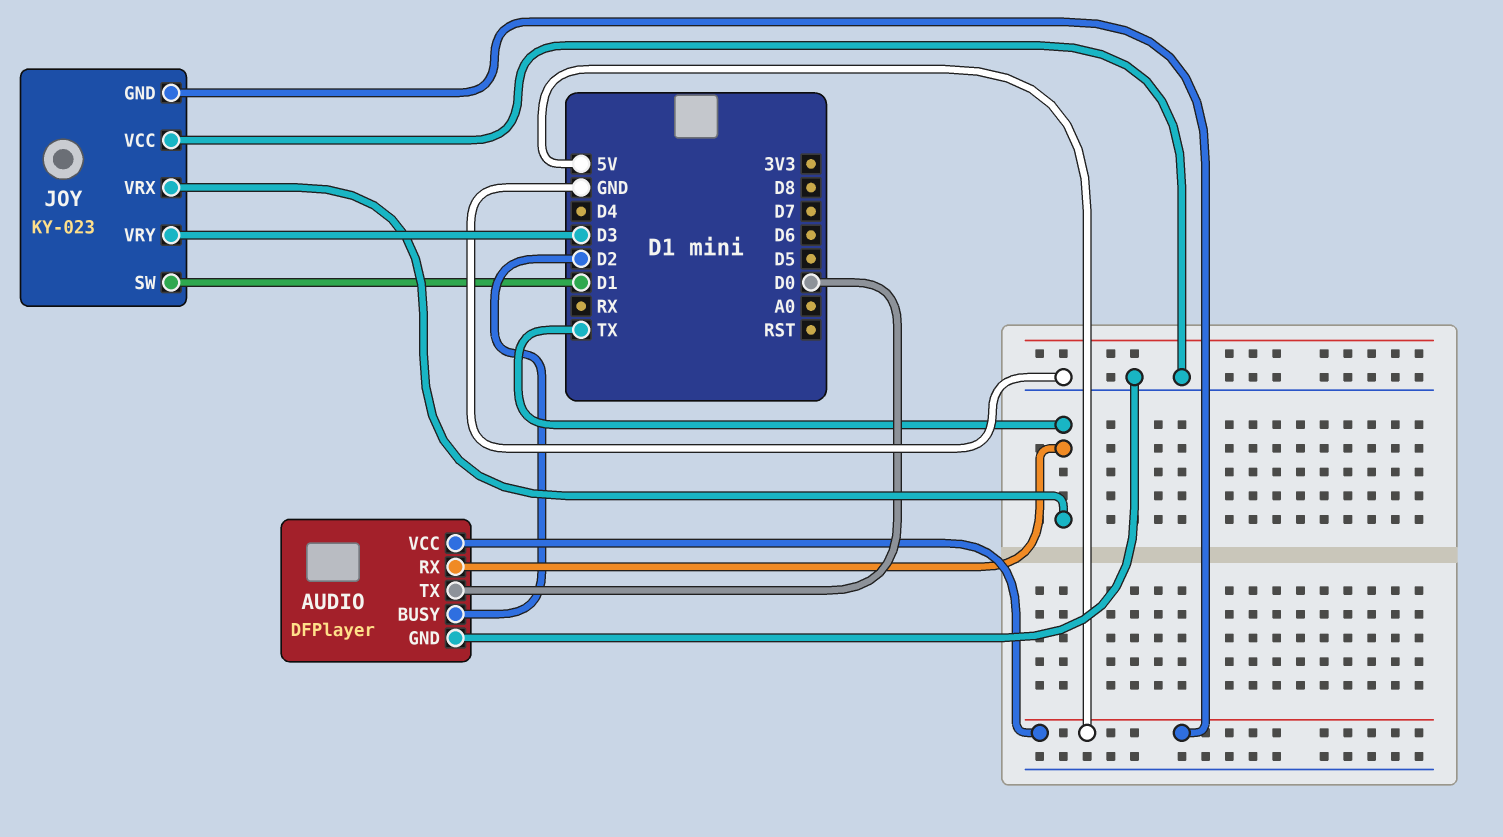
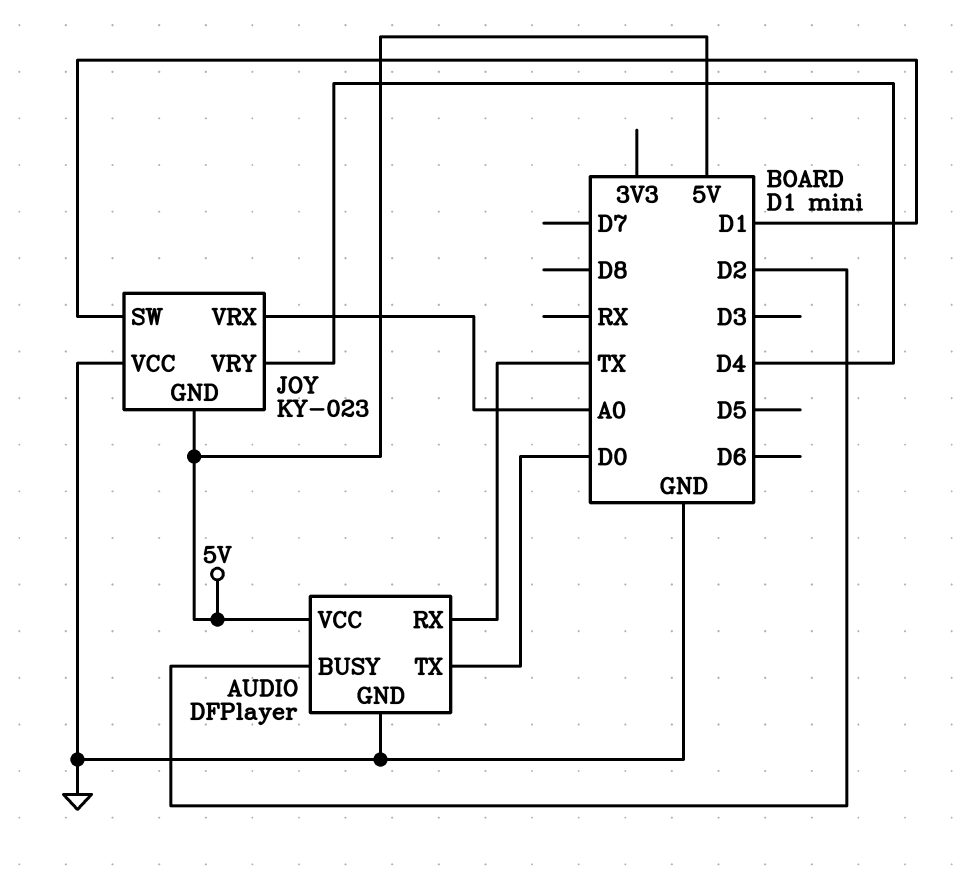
JOY pin VRX: TX -> A0
JOY pin VRY: D3 -> D4

